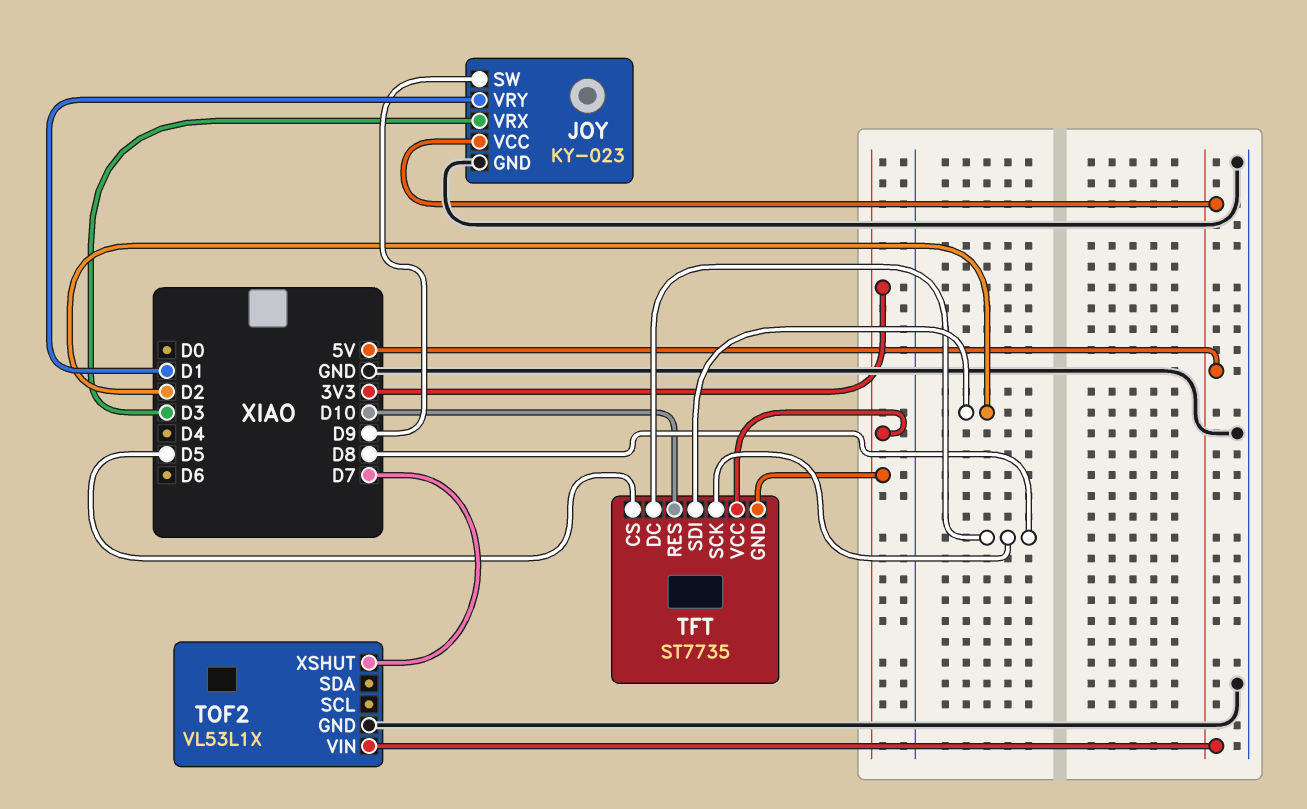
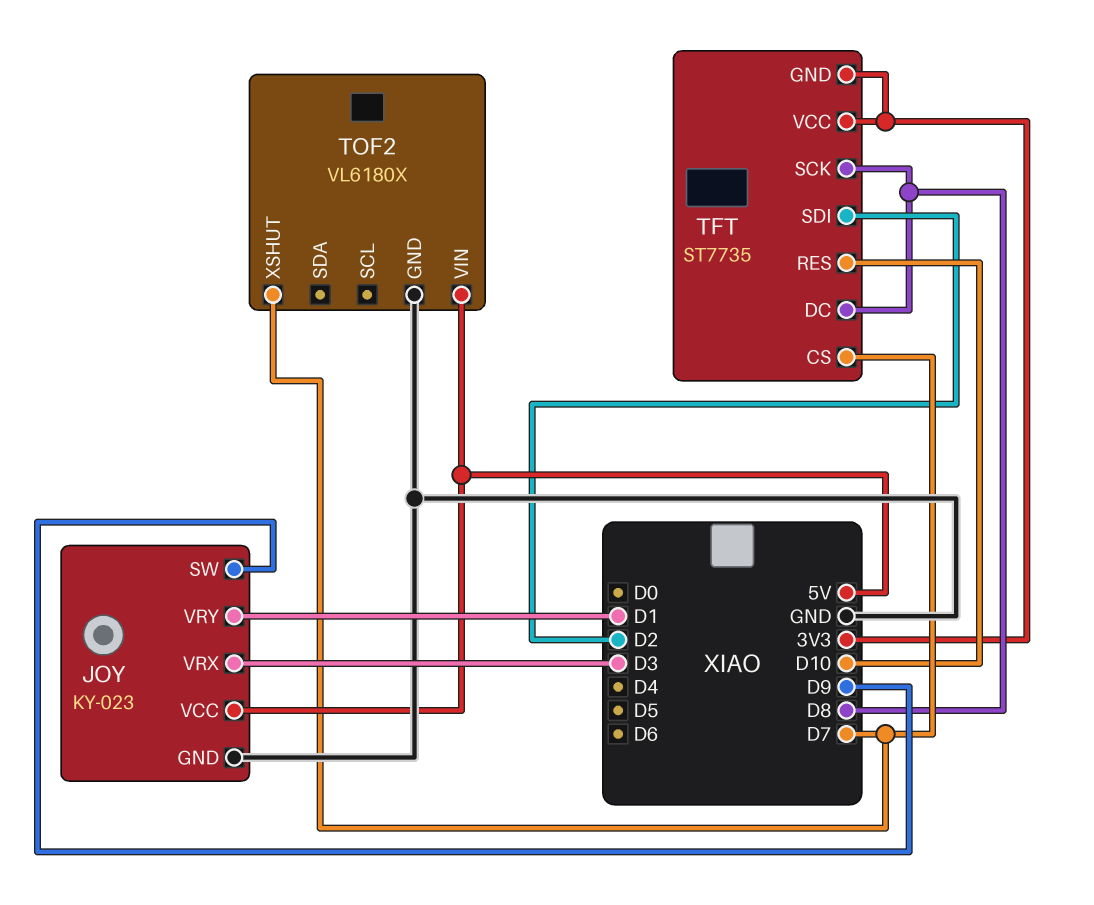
TFT pin CS: D5 -> D7
TOF2: VL53L1X -> VL6180X

